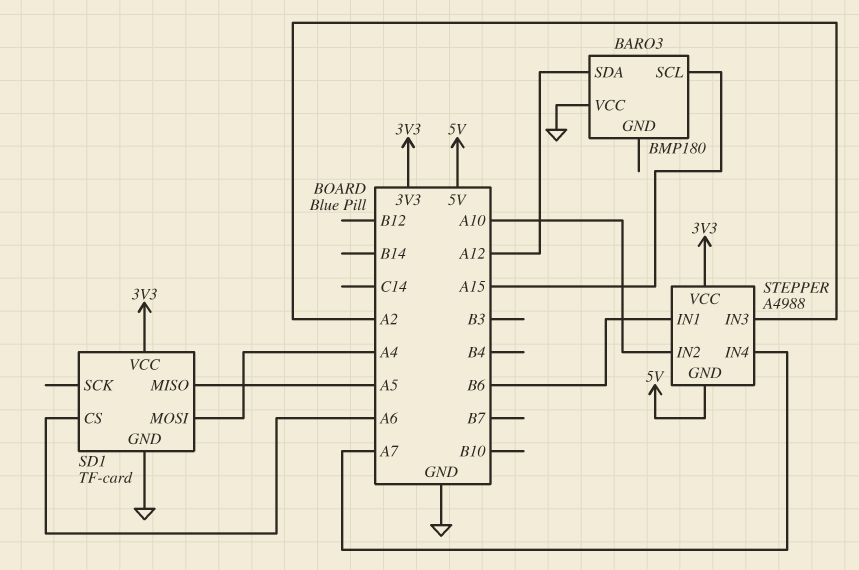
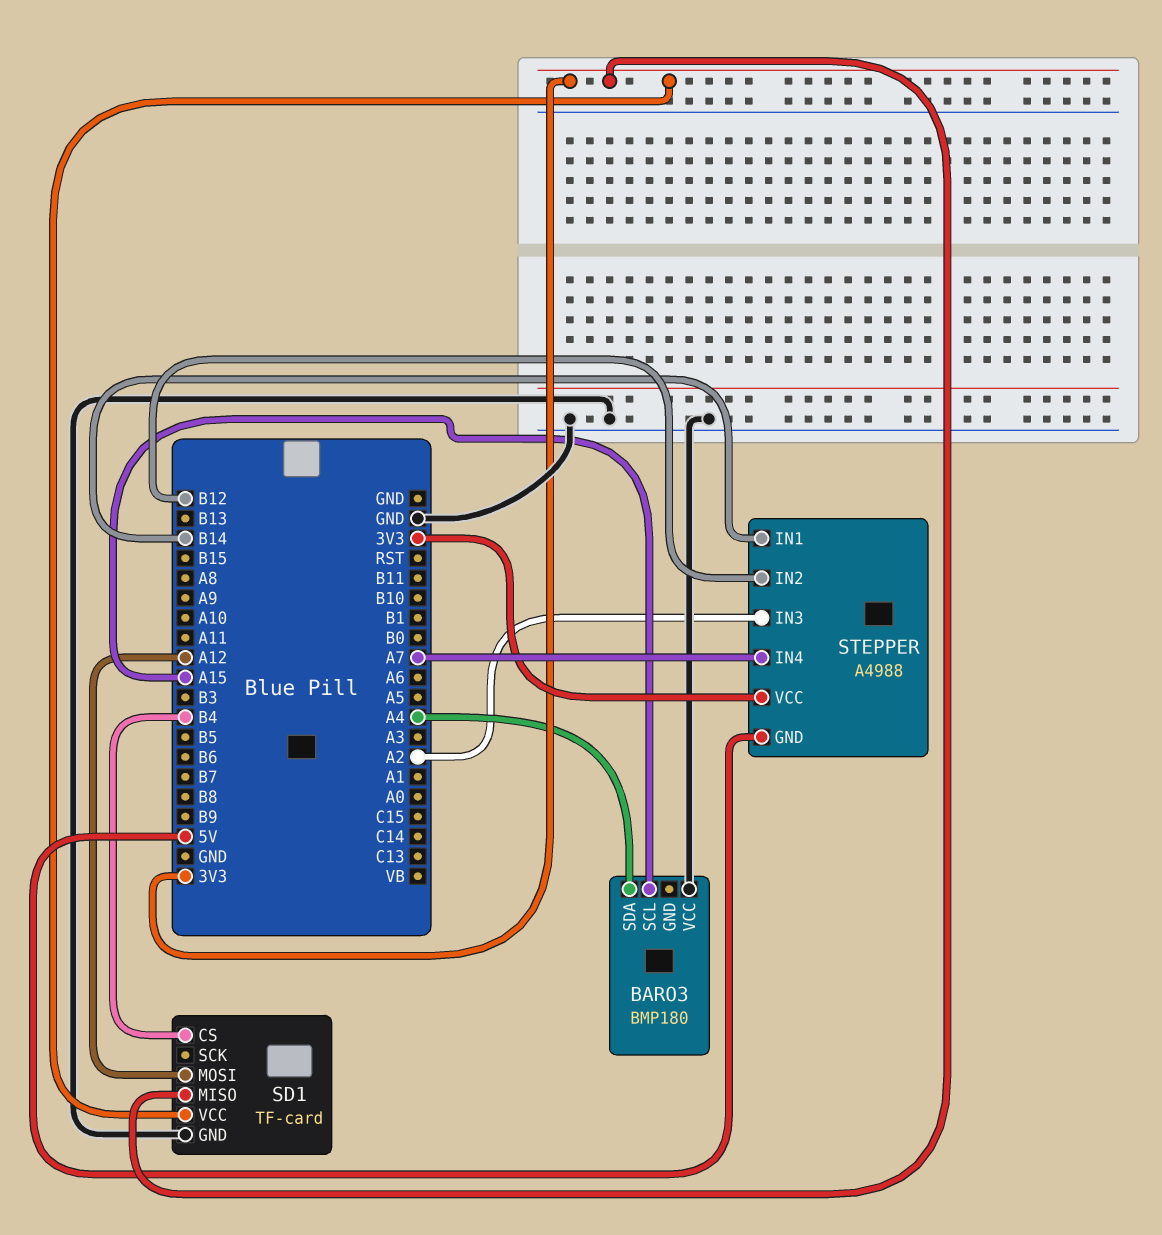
BARO3 pin SDA: A12 -> A4
SD1 pin CS: A6 -> B4
SD1 pin MISO: A5 -> 3V3
SD1 pin MOSI: A4 -> A12
STEPPER pin IN1: B6 -> B14
STEPPER pin IN2: A10 -> B12

